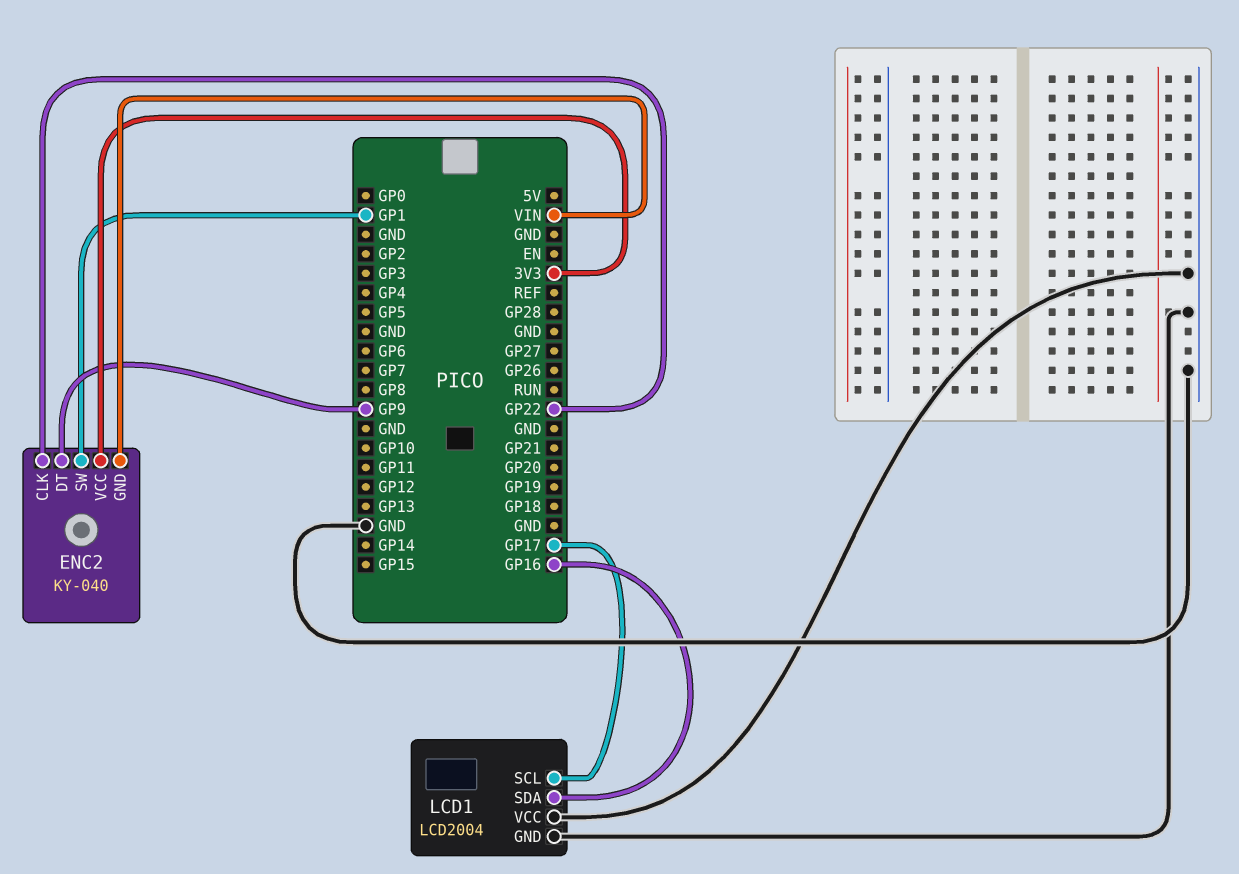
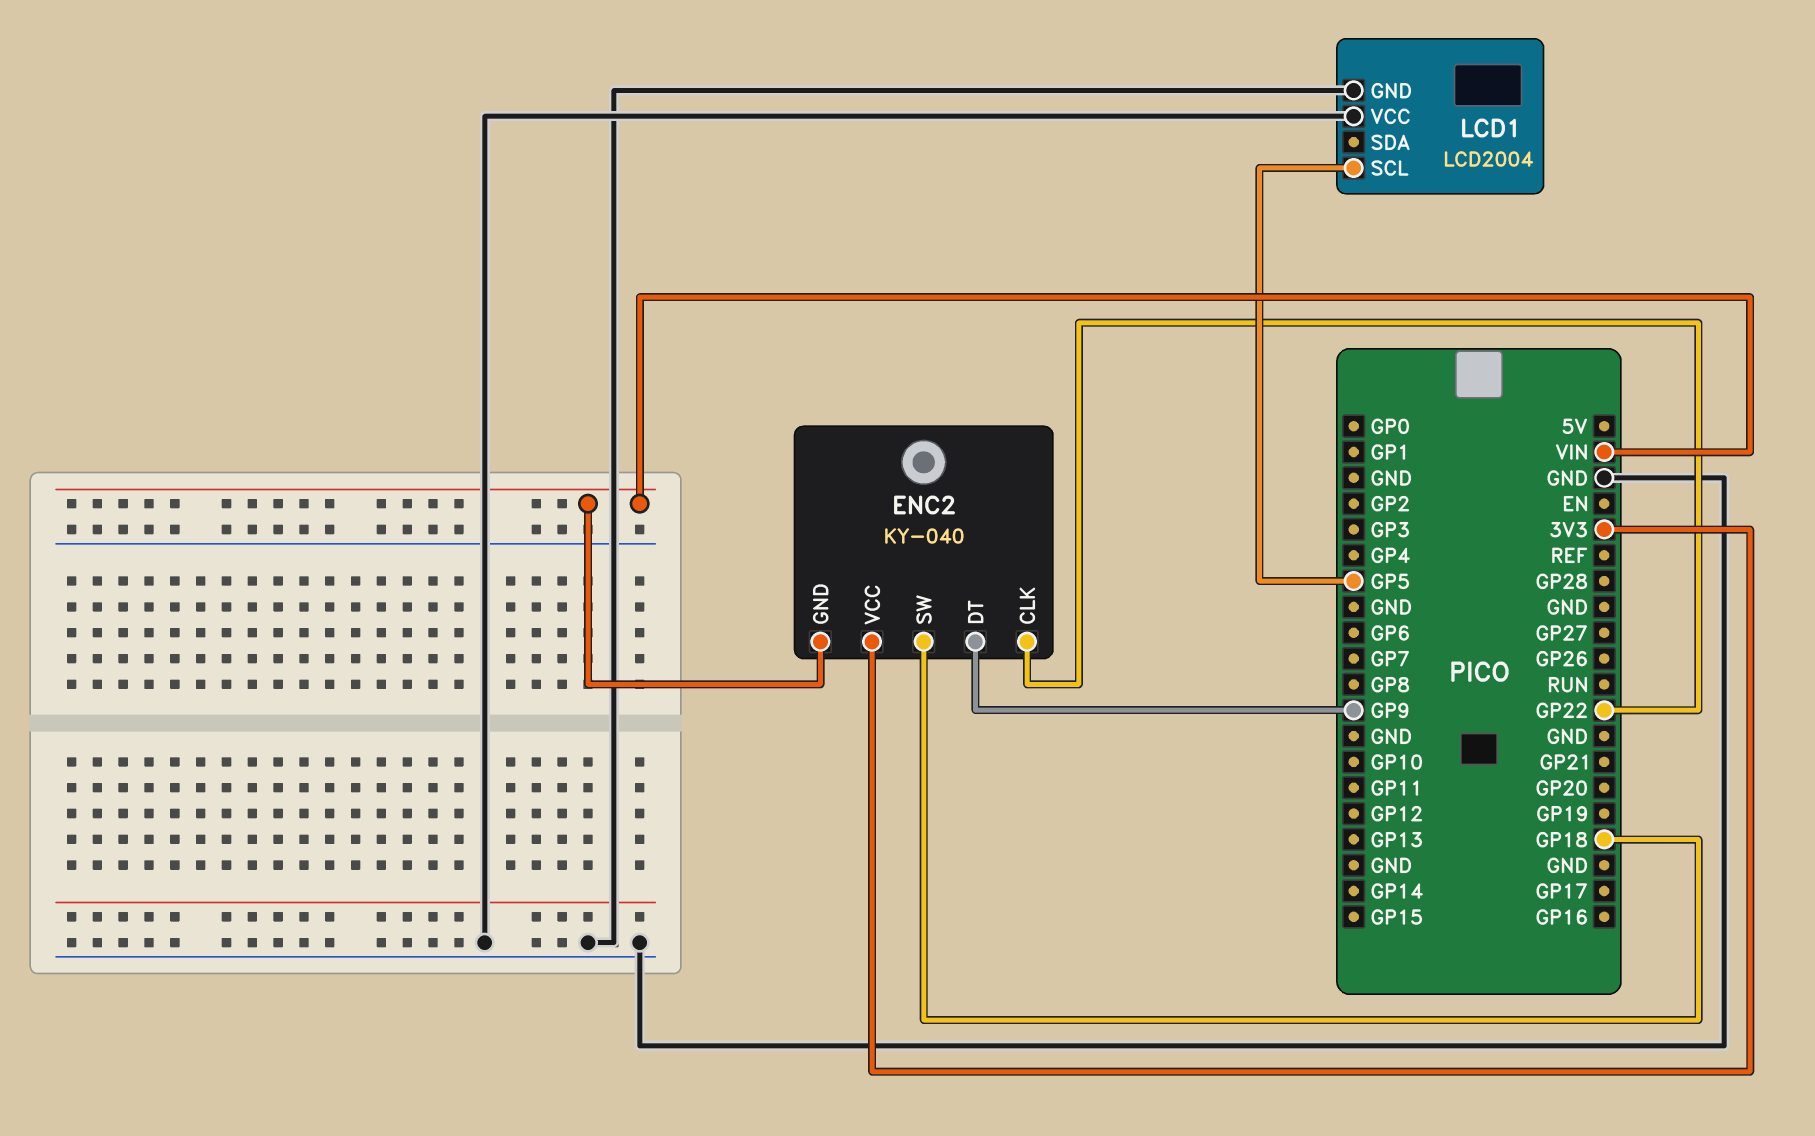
ENC2 pin SW: GP1 -> GP18
LCD1 pin SCL: GP17 -> GP5
LCD1 pin SDA: GP16 -> none

